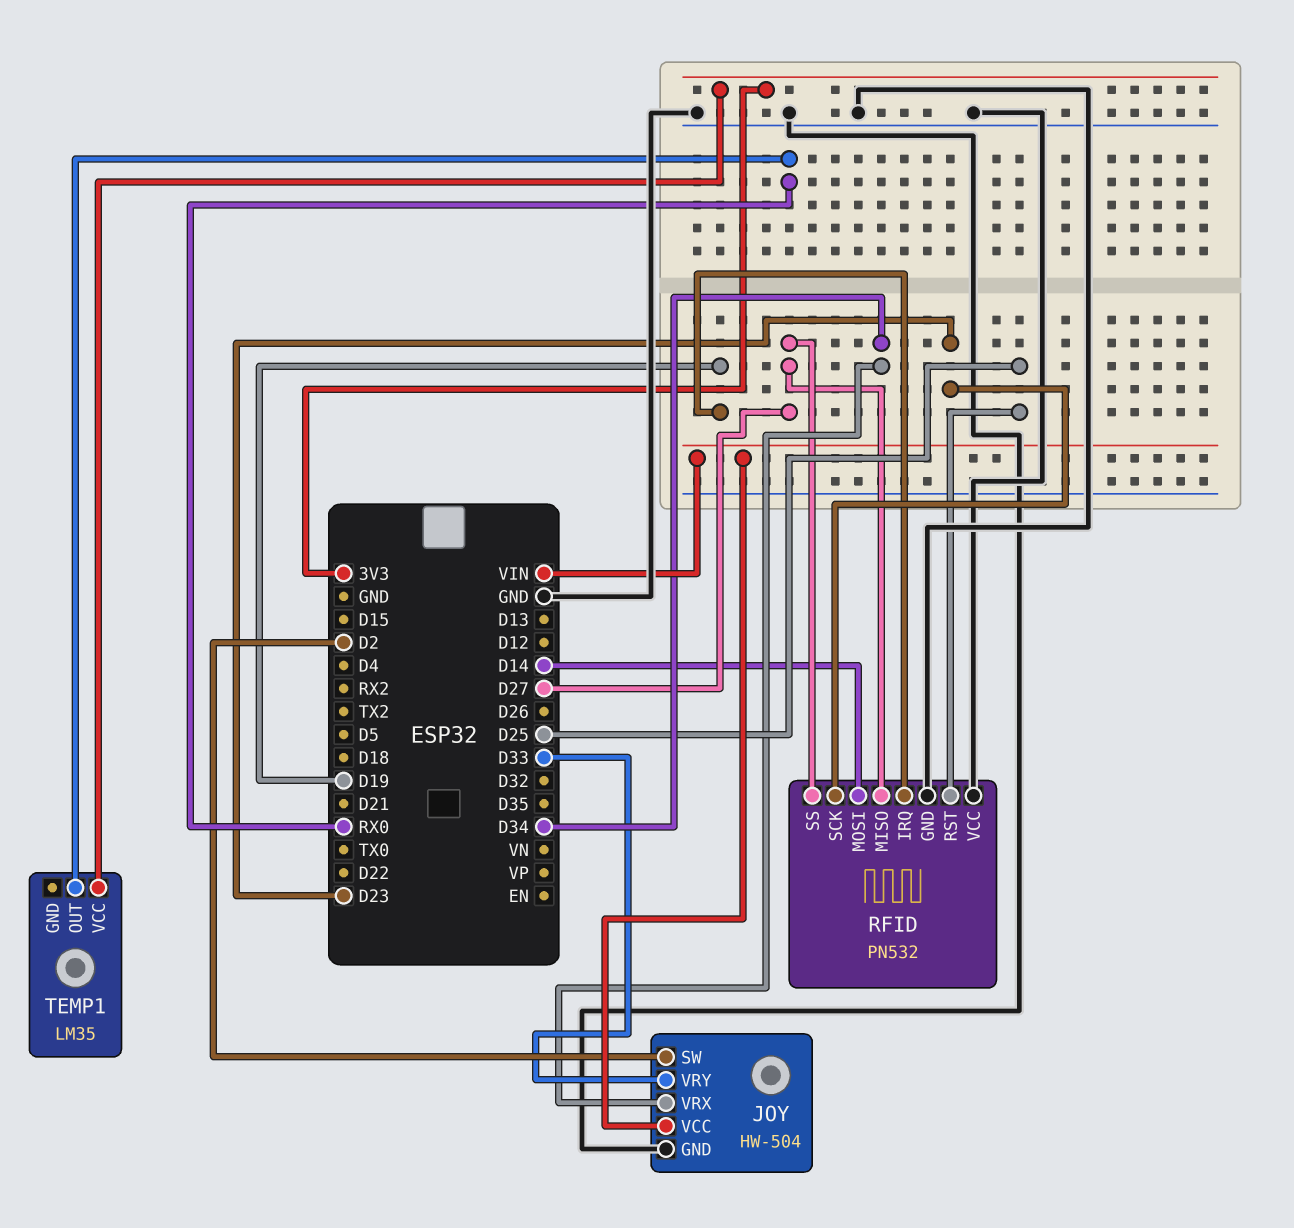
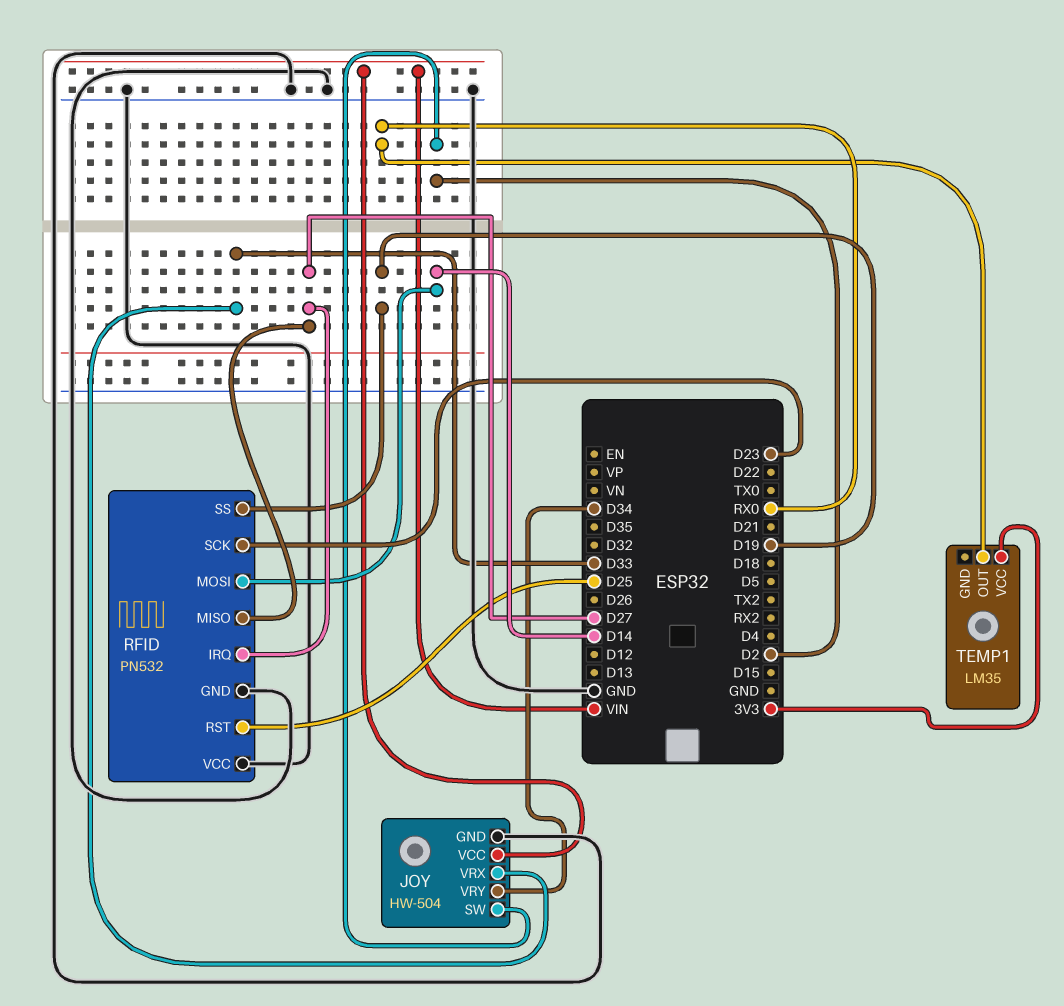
JOY pin VRX: D34 -> D33
JOY pin VRY: D33 -> D34
RFID pin IRQ: D19 -> D27
RFID pin SS: D27 -> D19

